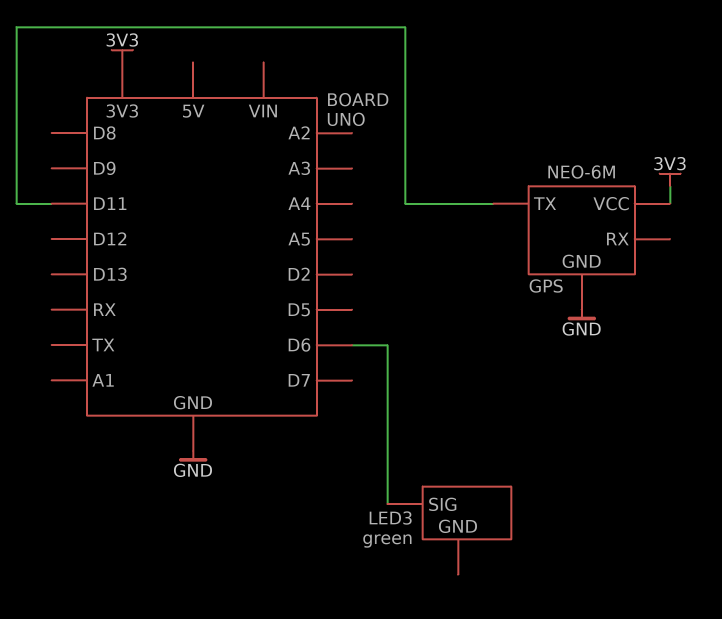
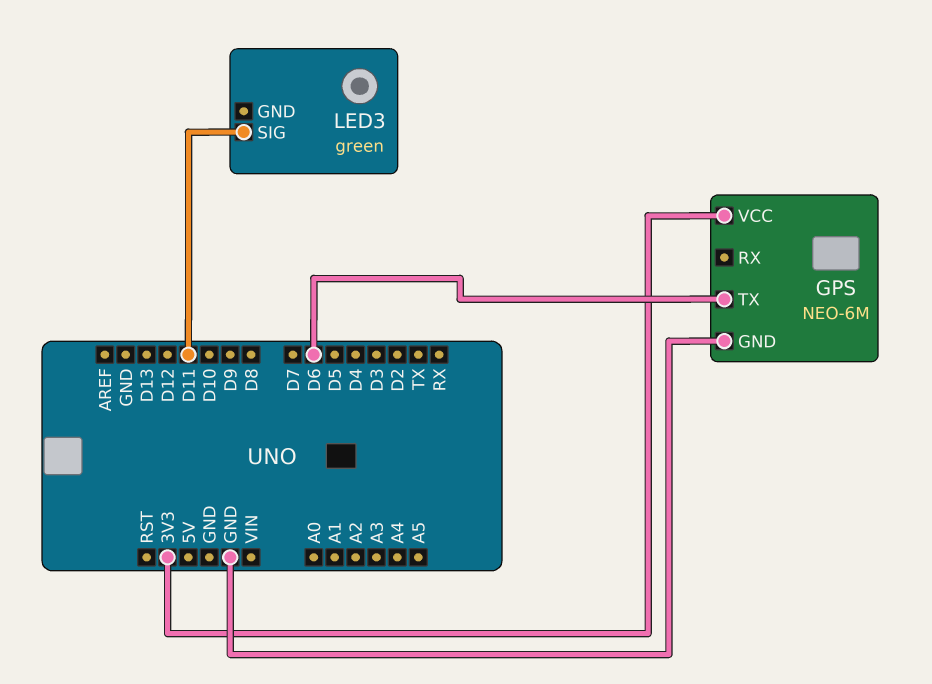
GPS pin TX: D11 -> D6
LED3 pin SIG: D6 -> D11

